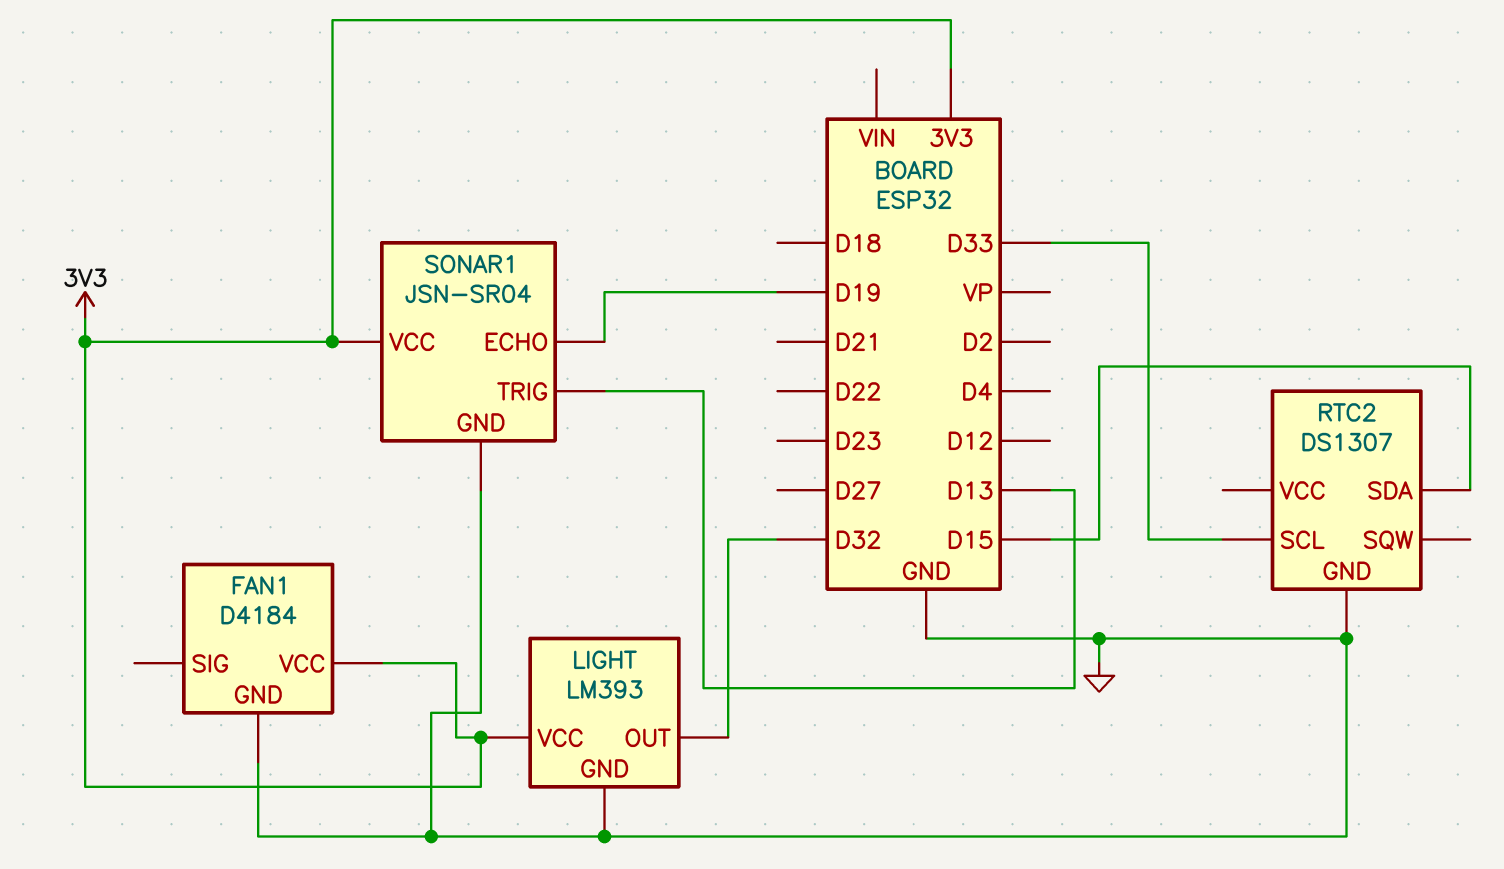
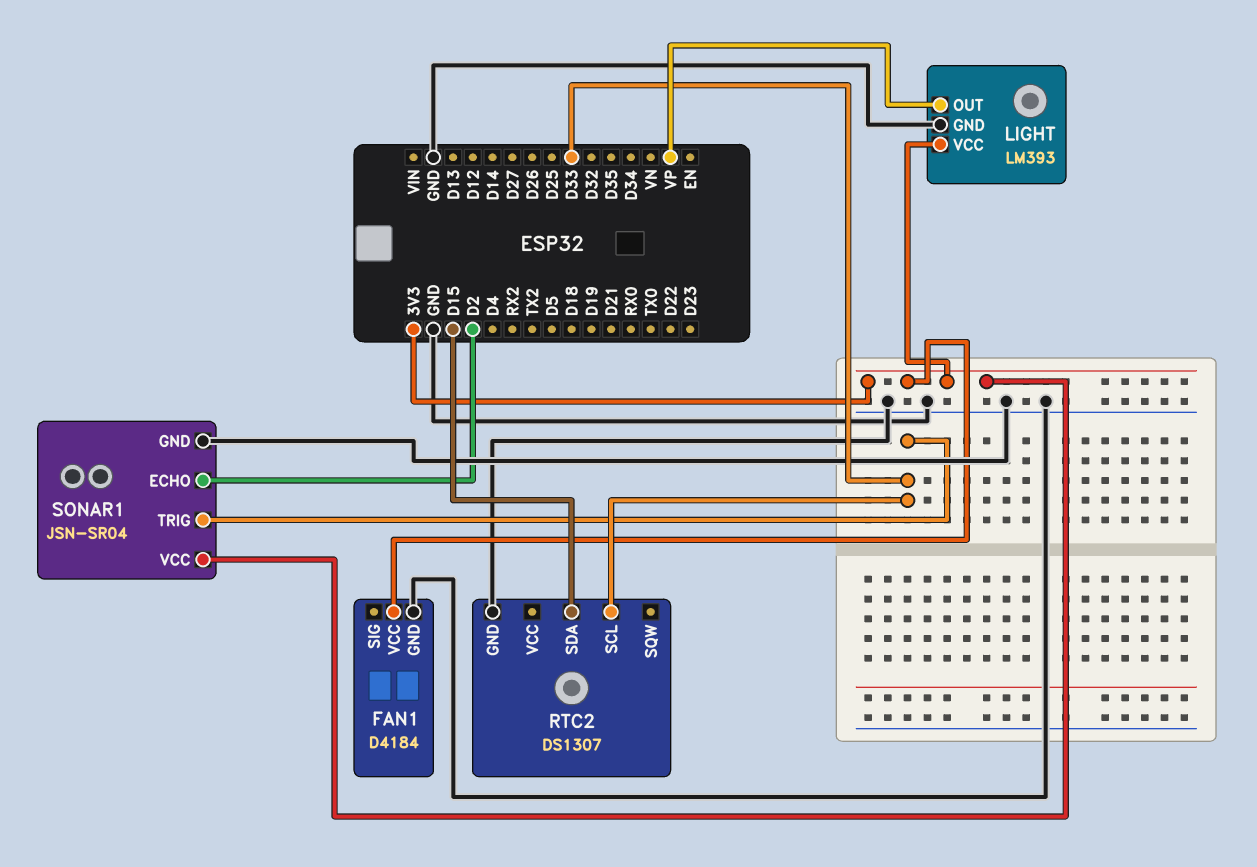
LIGHT pin OUT: D32 -> VP
SONAR1 pin ECHO: D19 -> D2
SONAR1 pin TRIG: D13 -> D33

